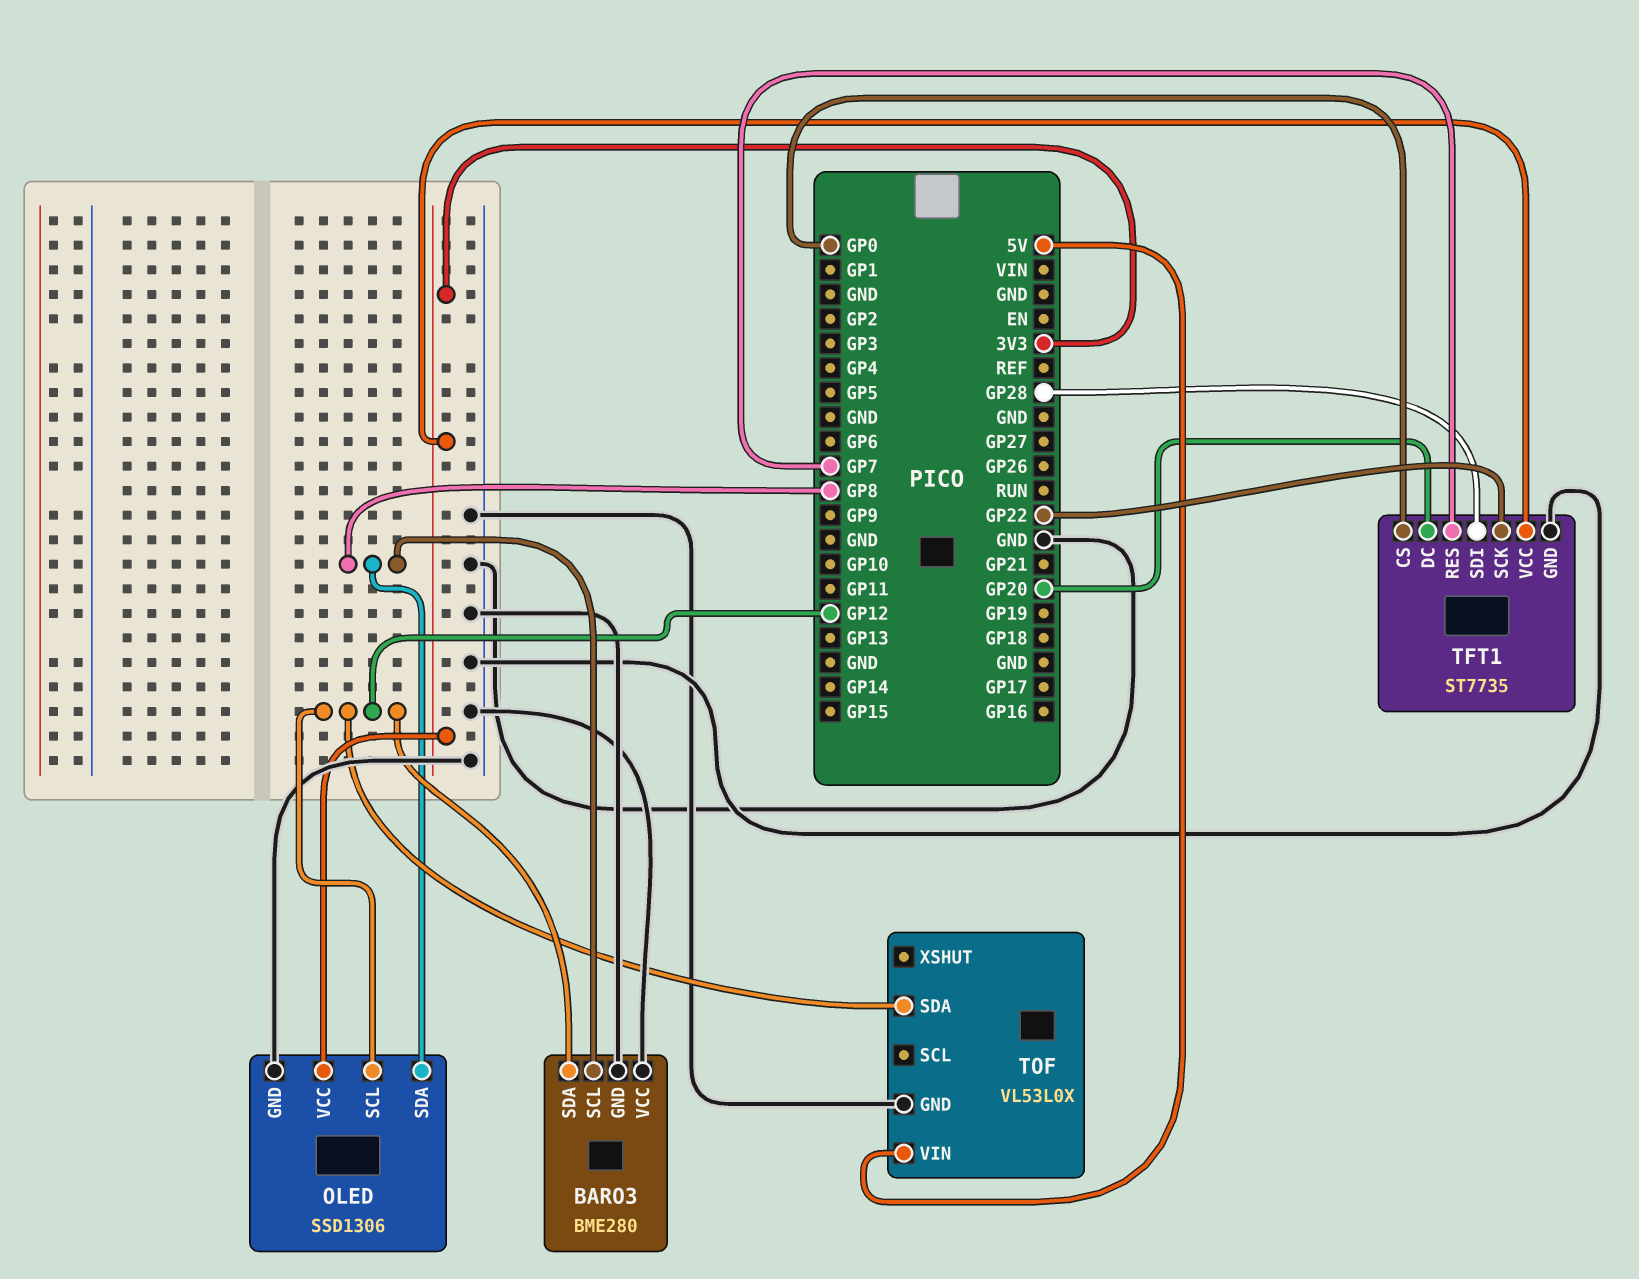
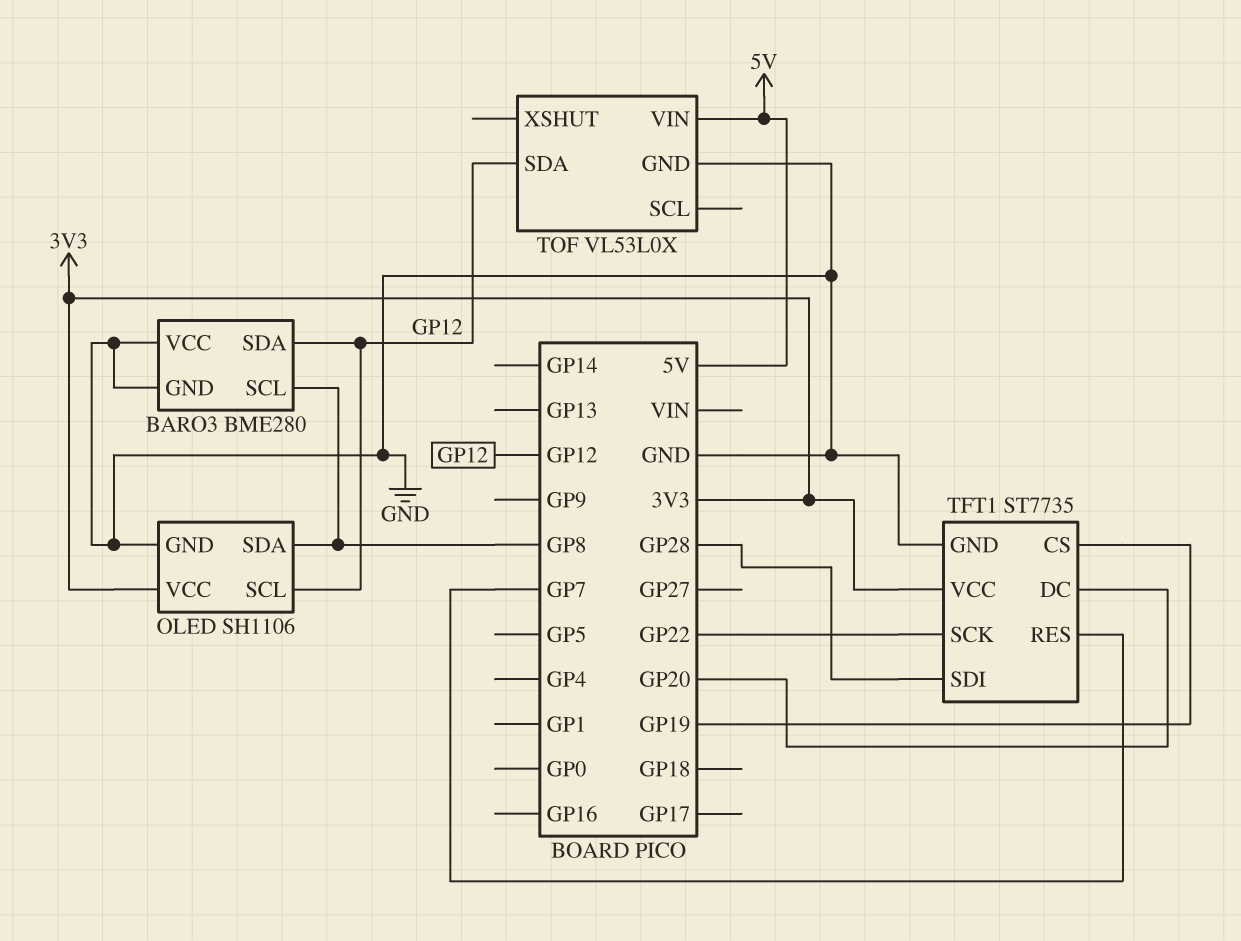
OLED: SSD1306 -> SH1106
TFT1 pin CS: GP0 -> GP19

